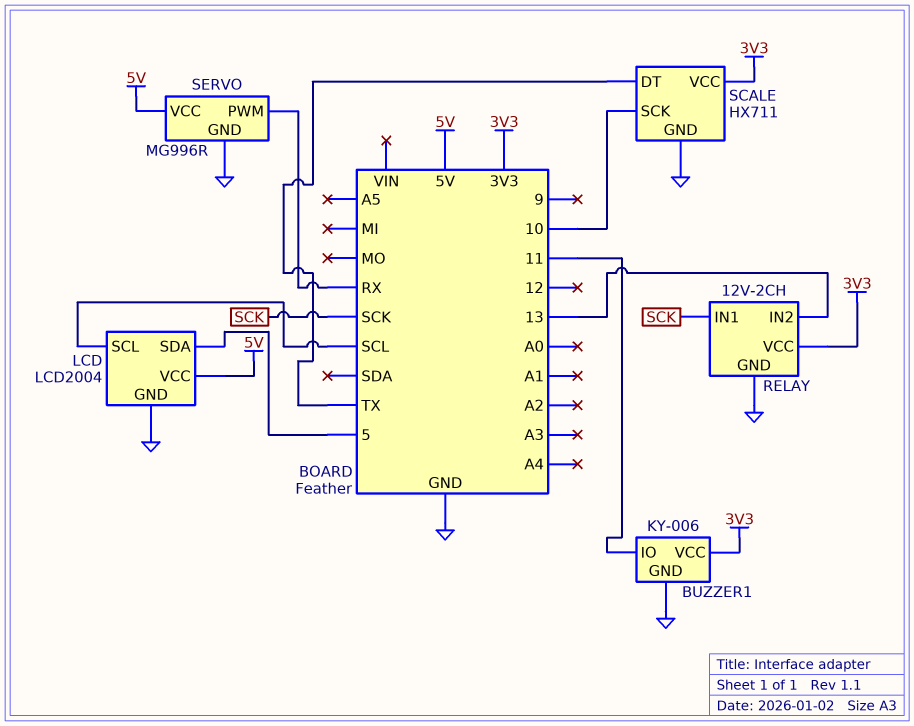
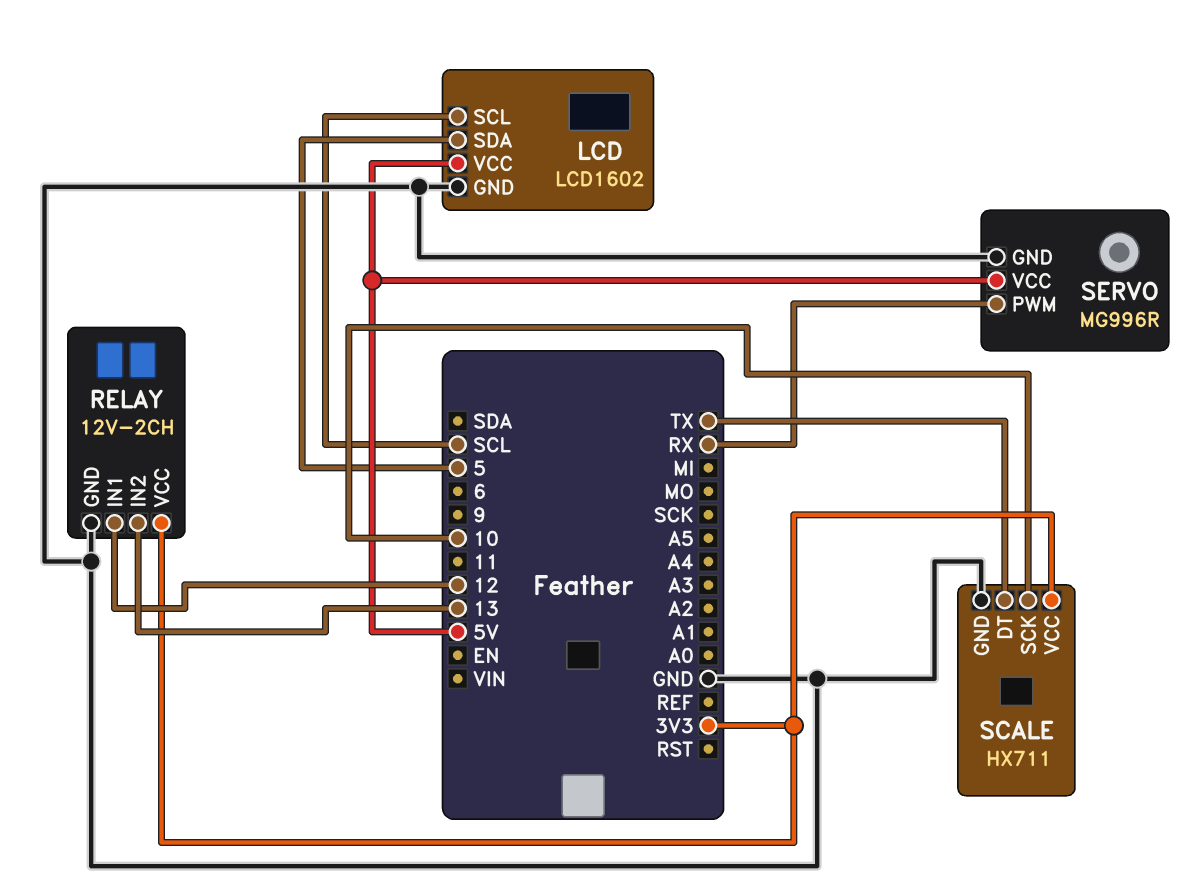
BUZZER1: KY-006 -> none
BUZZER1 pin GND: GND -> none
BUZZER1 pin IO: 11 -> none
BUZZER1 pin VCC: 3V3 -> none
LCD: LCD2004 -> LCD1602
RELAY pin IN1: SCK -> 12

